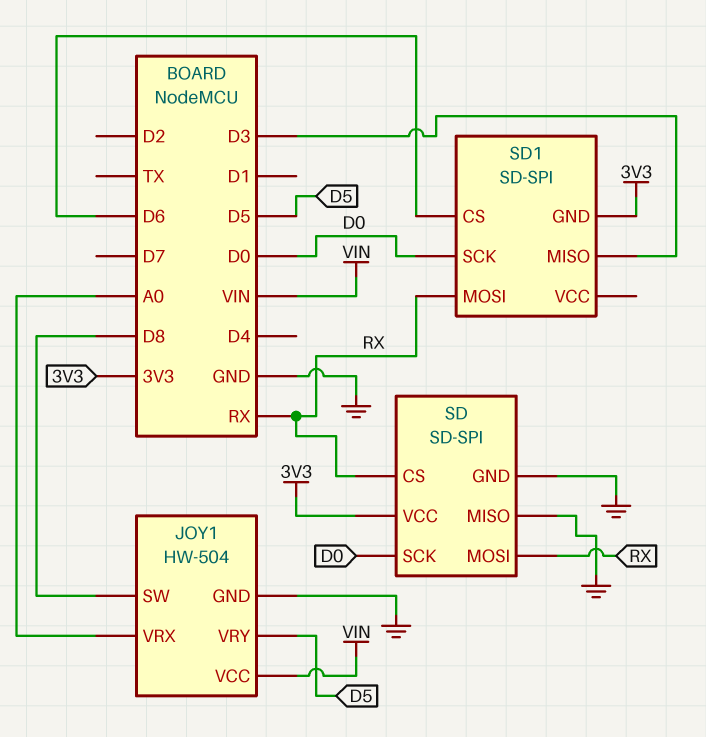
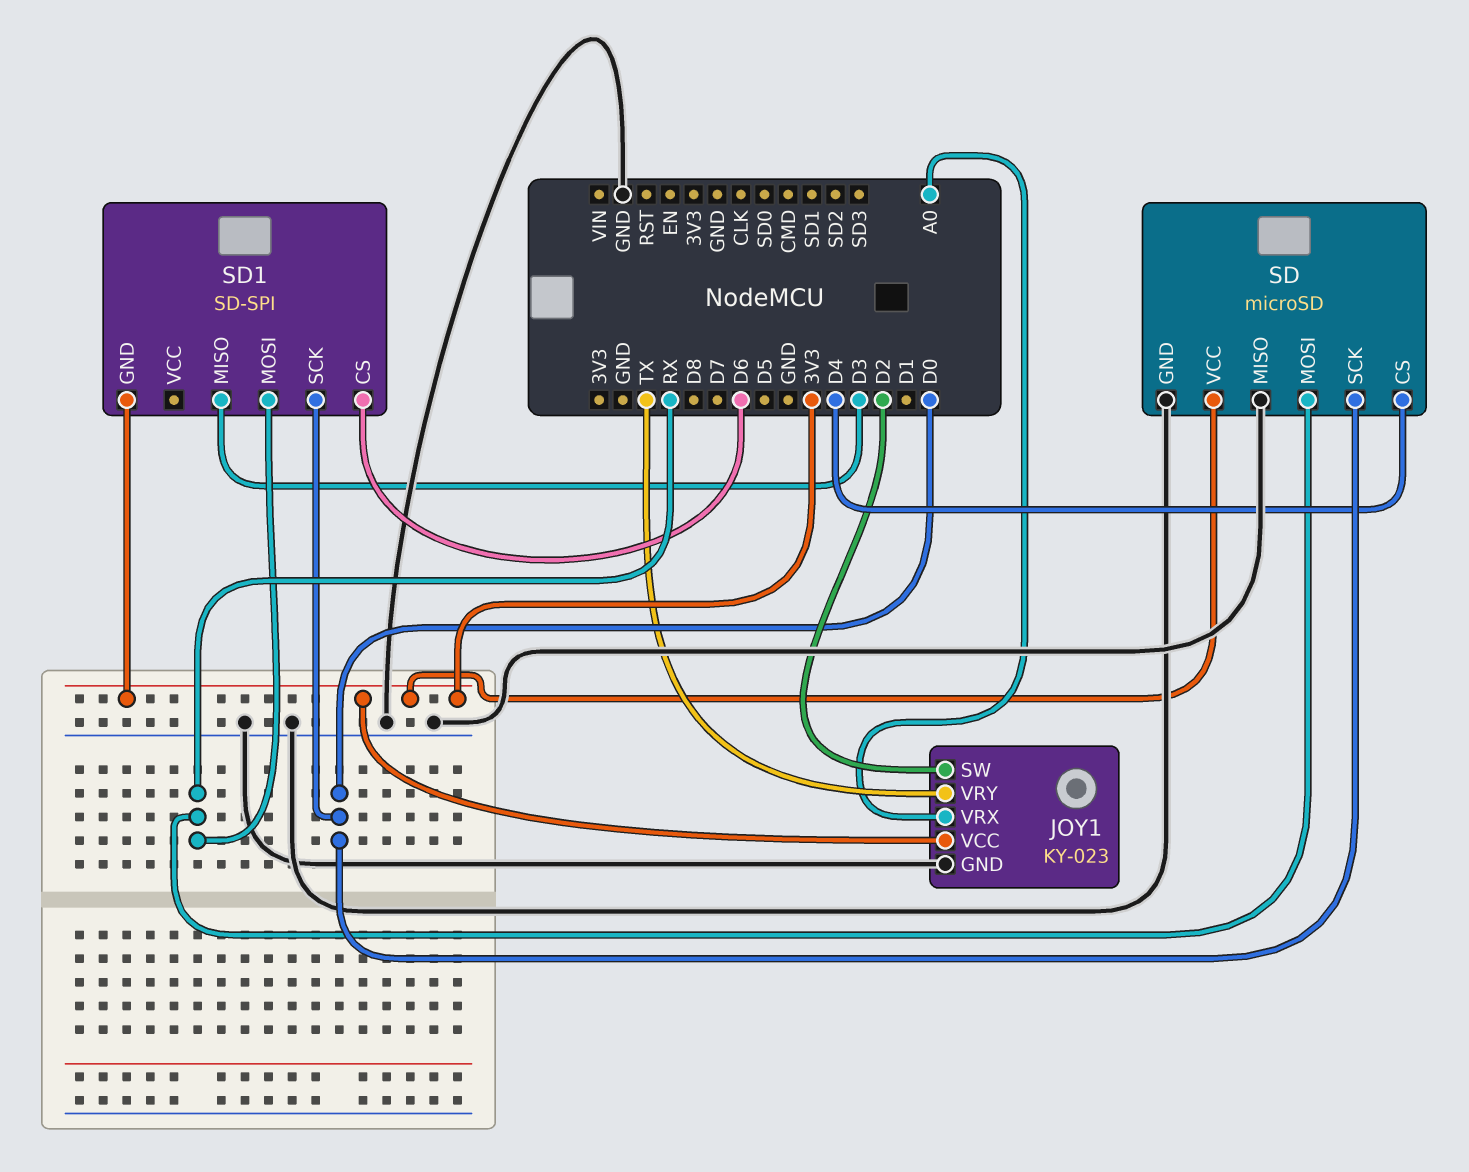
JOY1: HW-504 -> KY-023
JOY1 pin SW: D8 -> D2
JOY1 pin VCC: VIN -> 3V3
JOY1 pin VRY: D5 -> TX
SD: SD-SPI -> microSD
SD pin CS: RX -> D4

